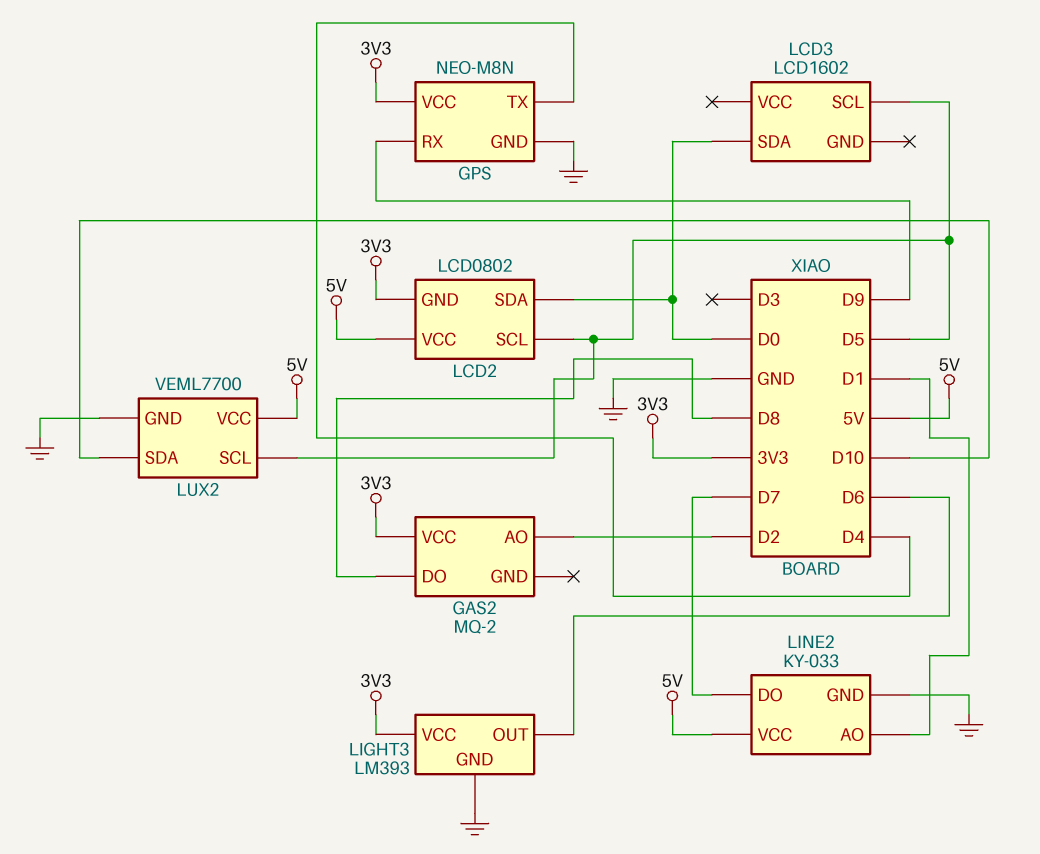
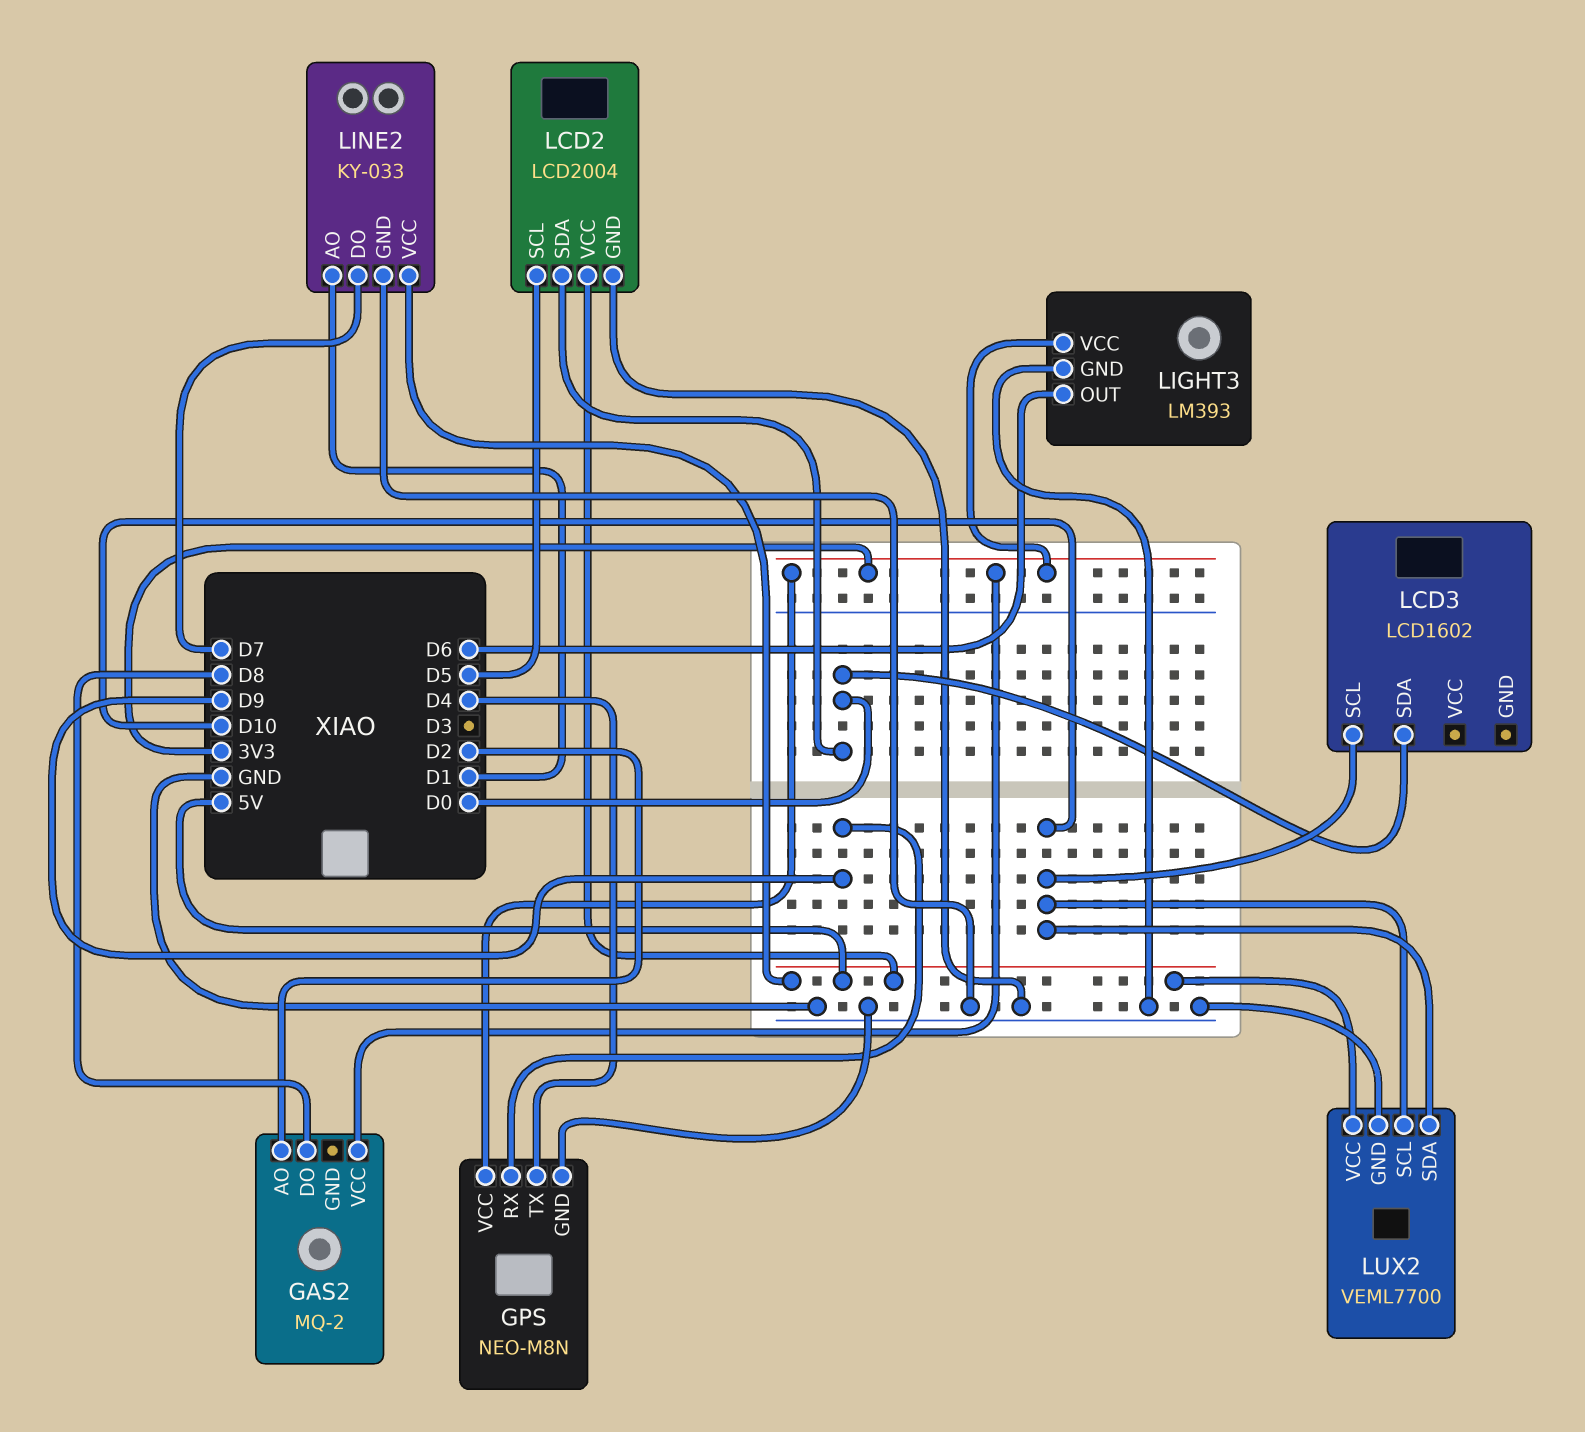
LCD2: LCD0802 -> LCD2004
LCD2 pin GND: 3V3 -> GND
LCD3 pin SCL: D5 -> D10
LUX2 pin SCL: D5 -> D10

